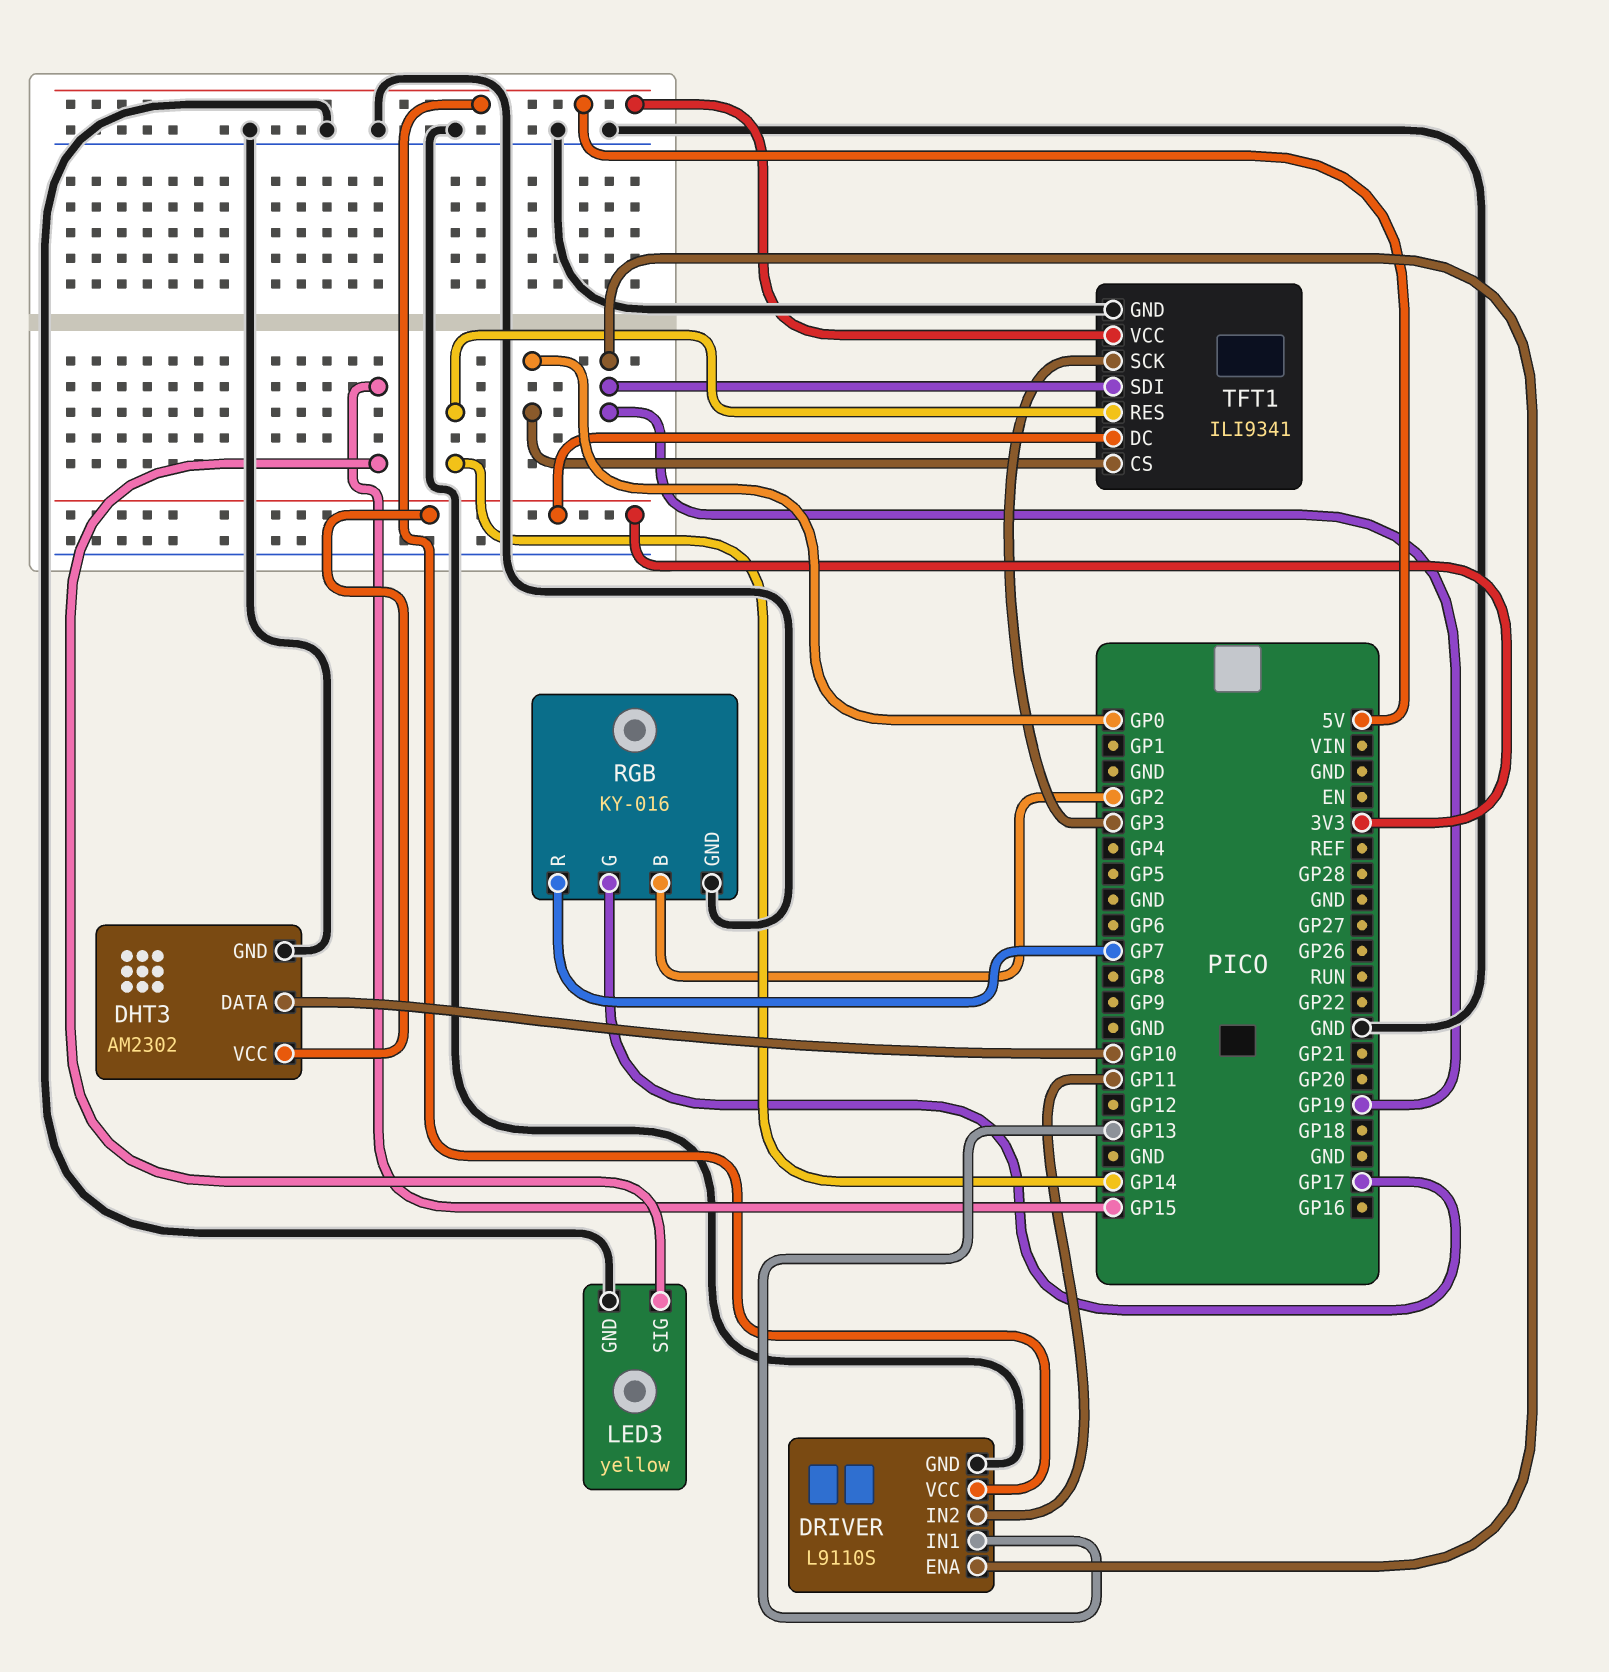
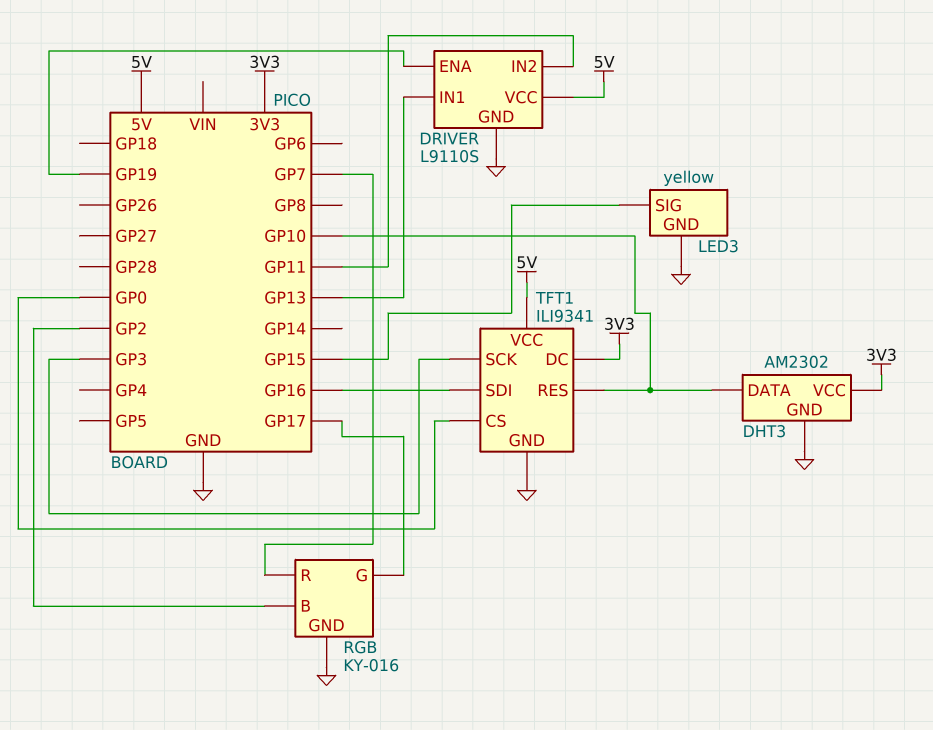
TFT1 pin RES: GP14 -> GP10
TFT1 pin SDI: GP19 -> GP16

